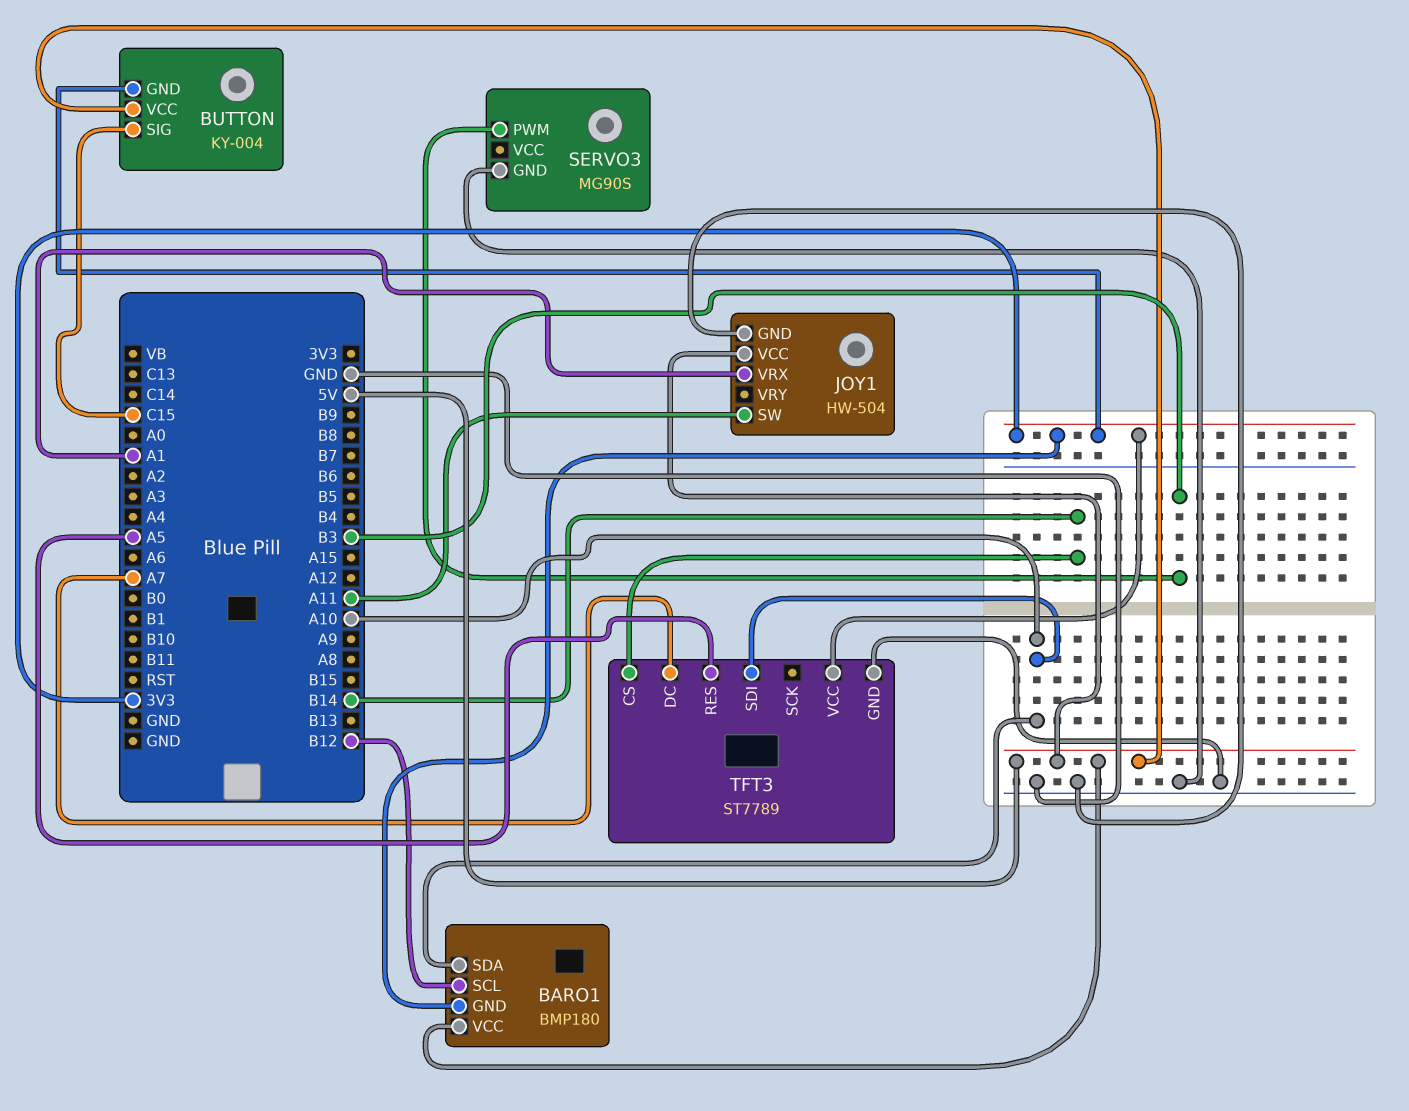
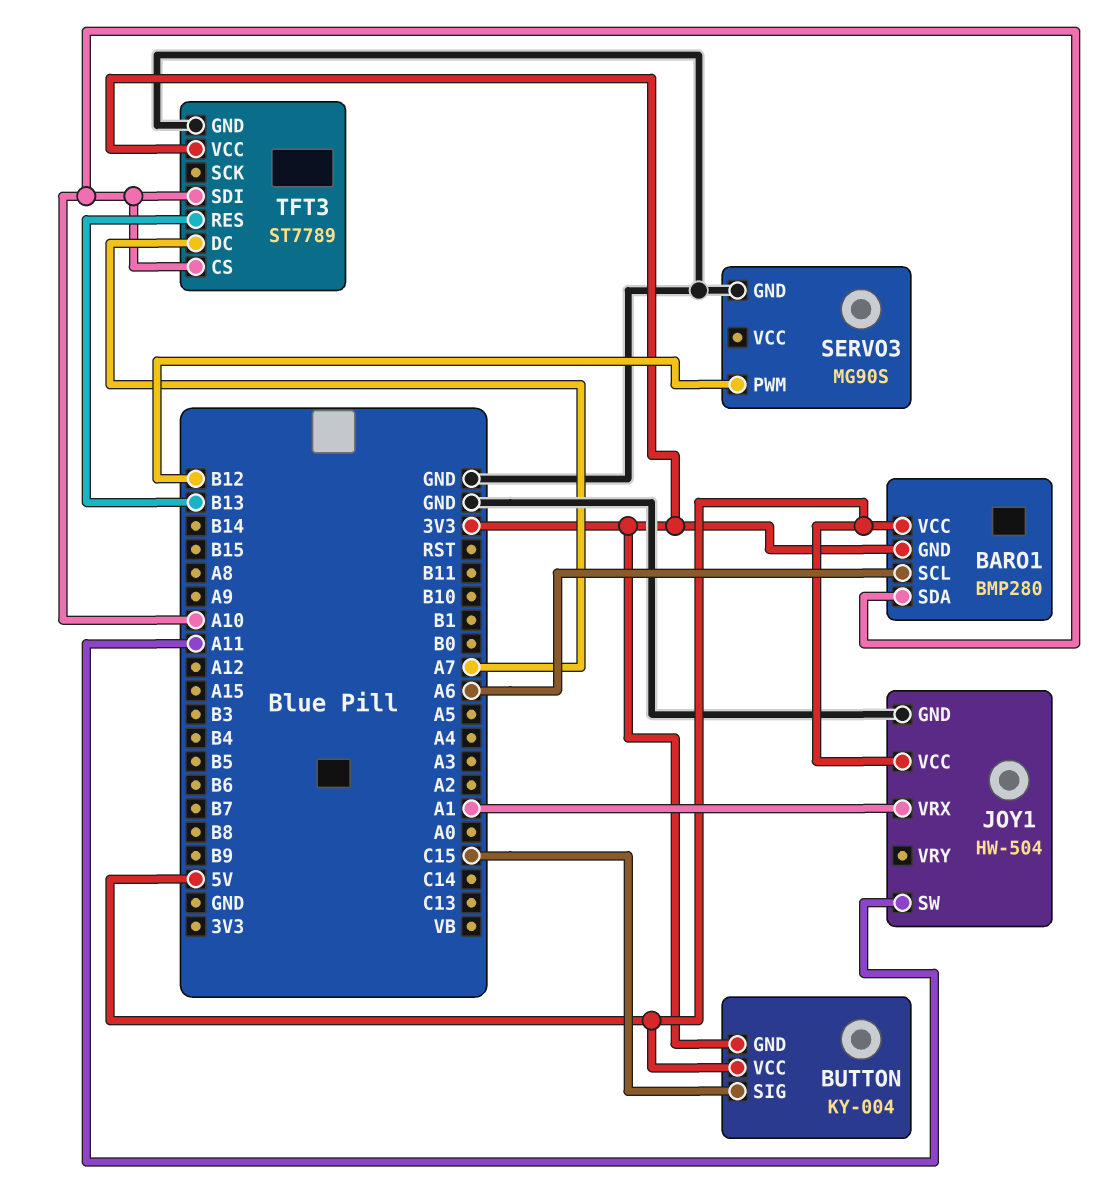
BARO1: BMP180 -> BMP280
BARO1 pin SCL: B12 -> A6
SERVO3 pin PWM: B3 -> B12
TFT3 pin CS: B14 -> A10
TFT3 pin RES: A5 -> B13

